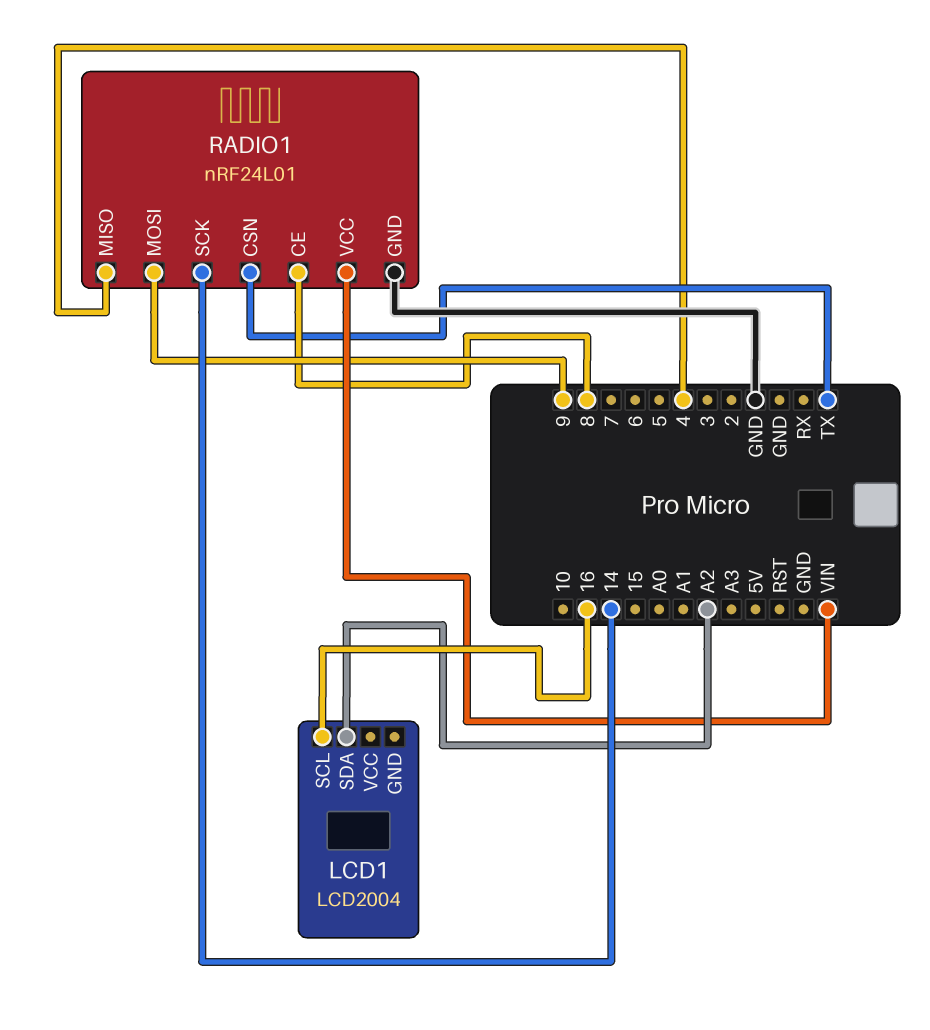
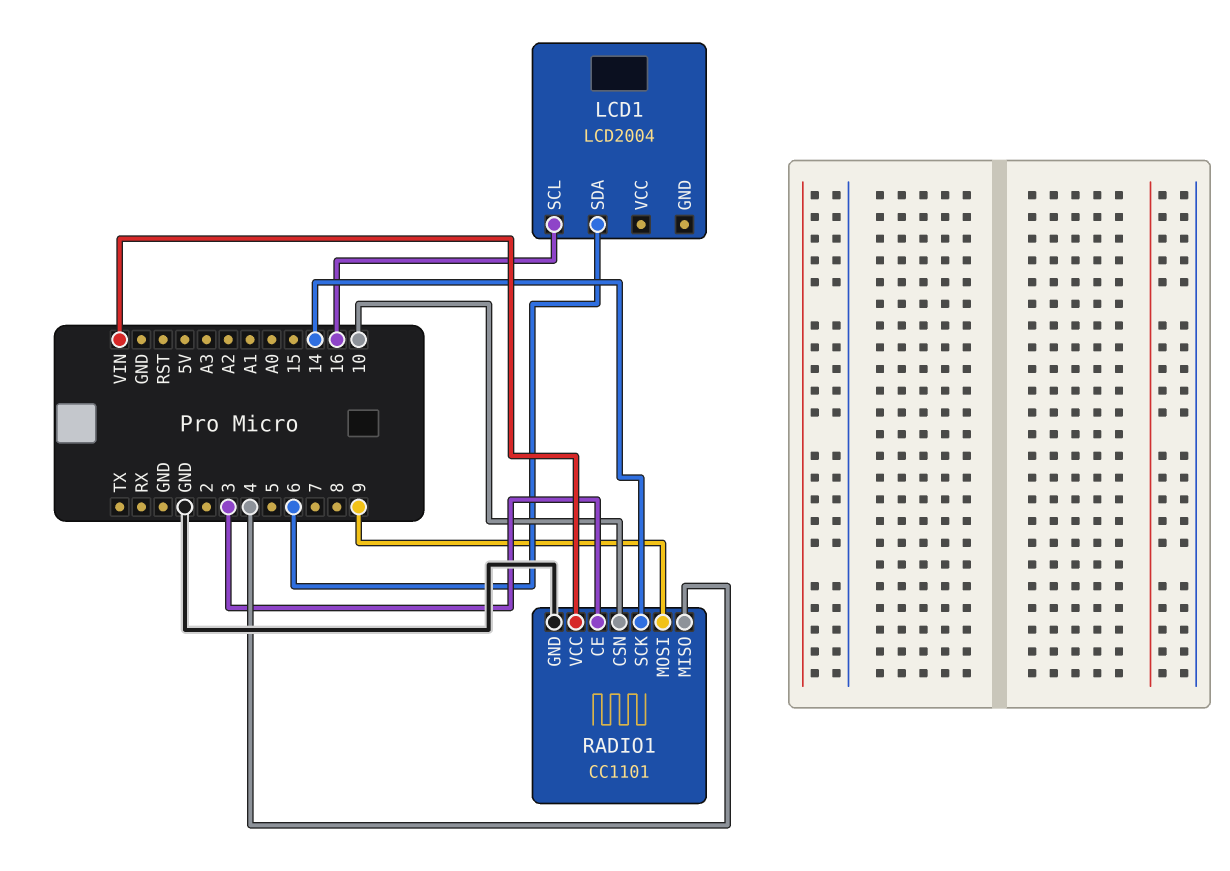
LCD1 pin SDA: A2 -> 6
RADIO1: nRF24L01 -> CC1101
RADIO1 pin CE: 8 -> 3
RADIO1 pin CSN: TX -> 10

